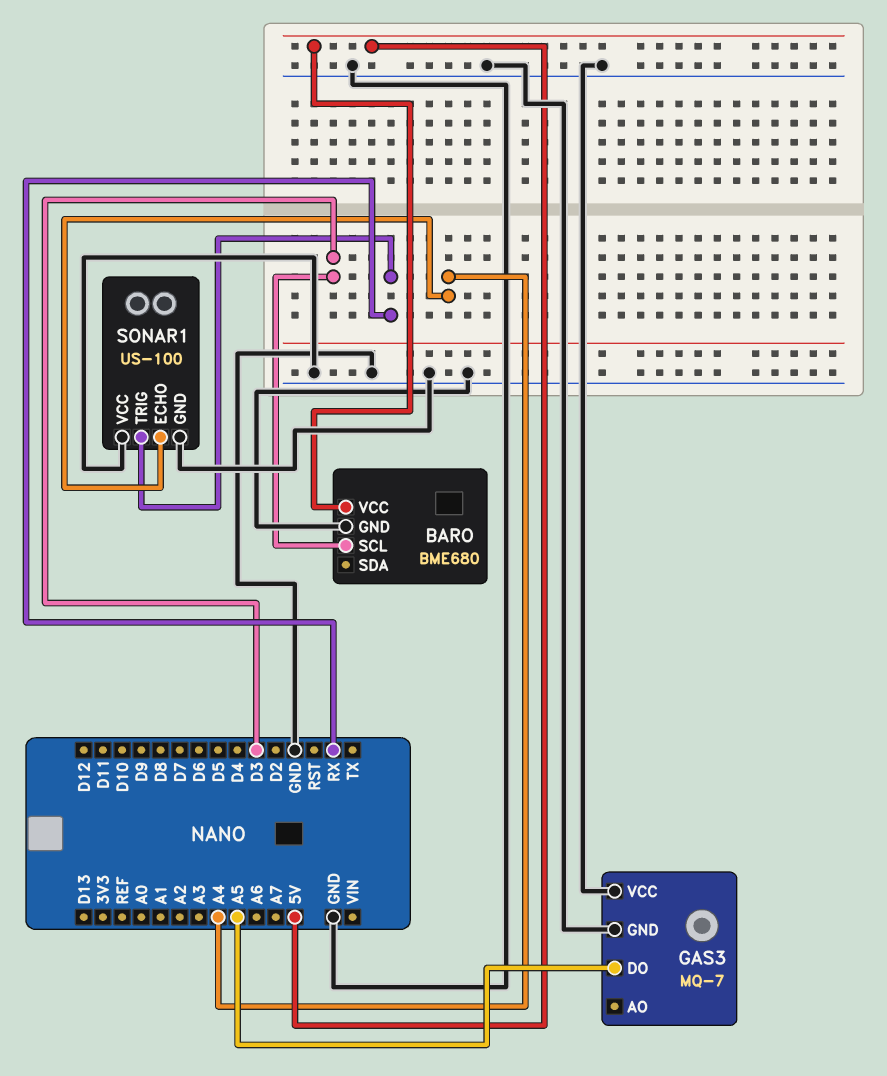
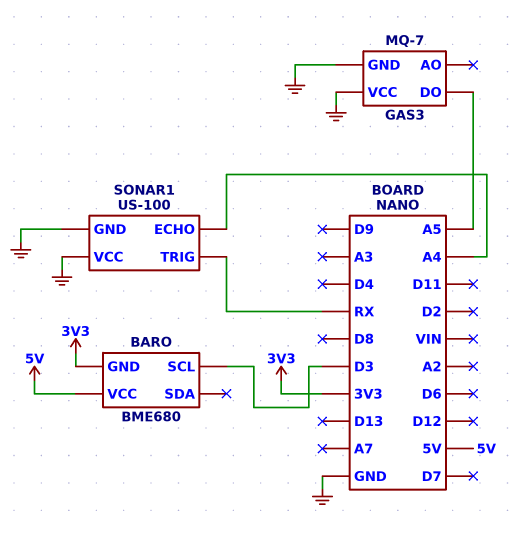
BARO pin GND: GND -> 3V3

